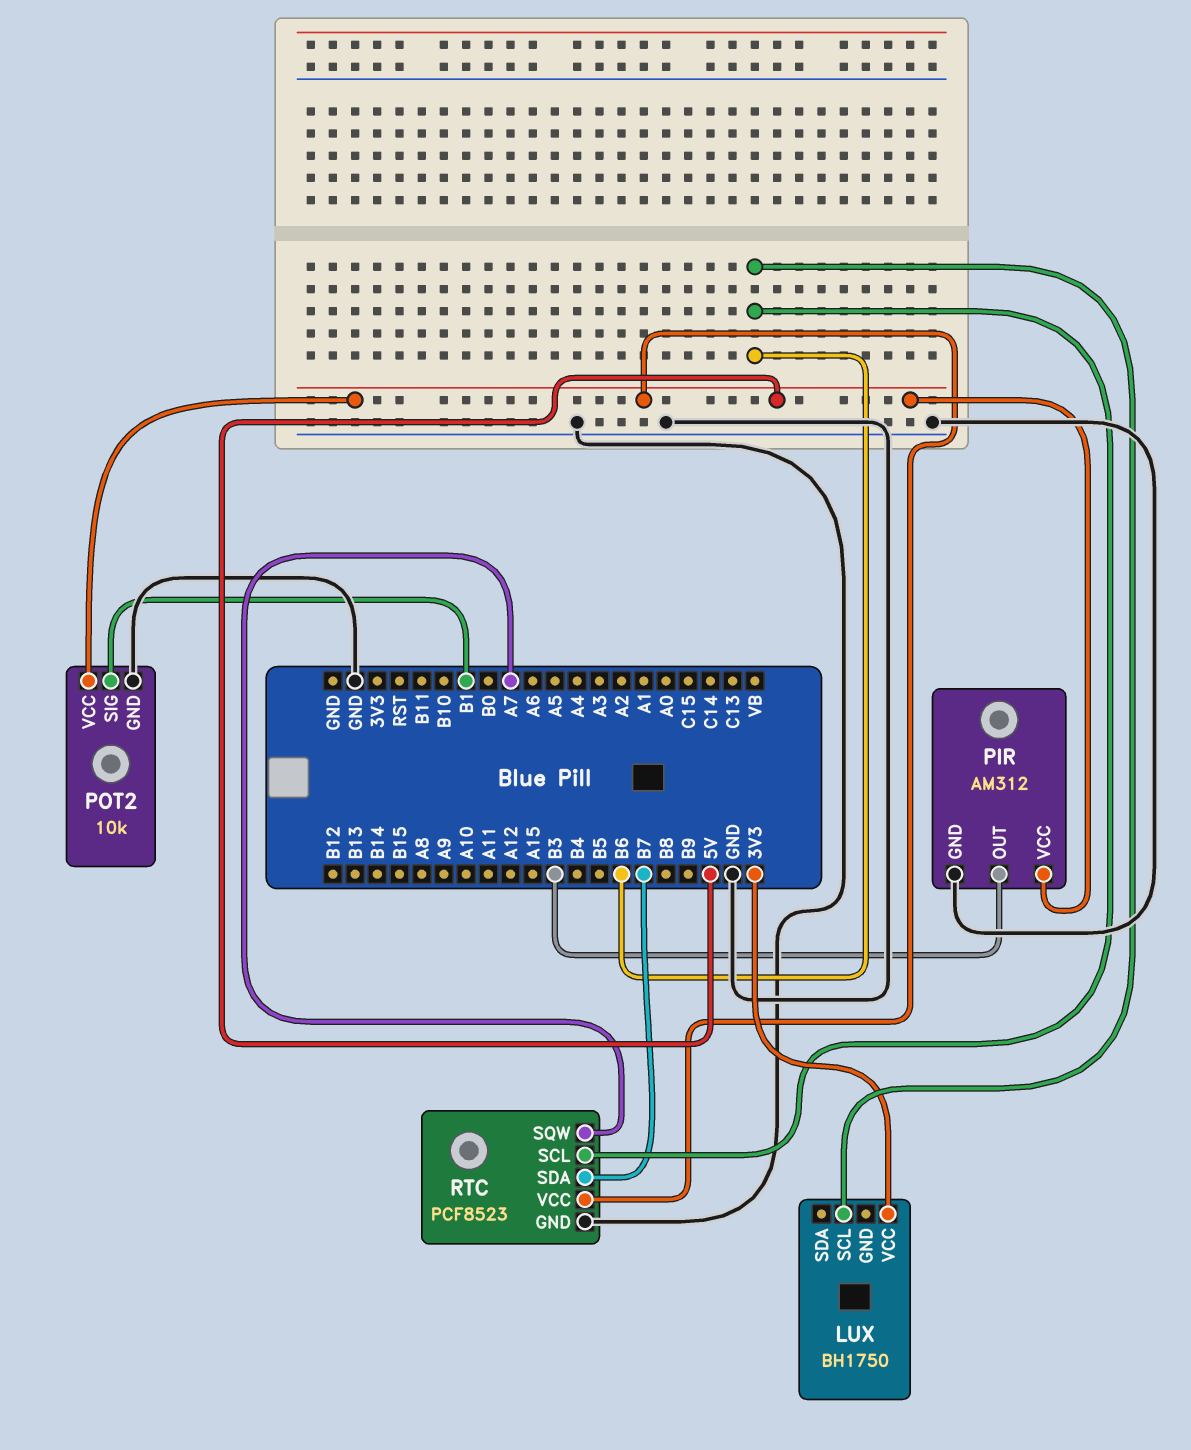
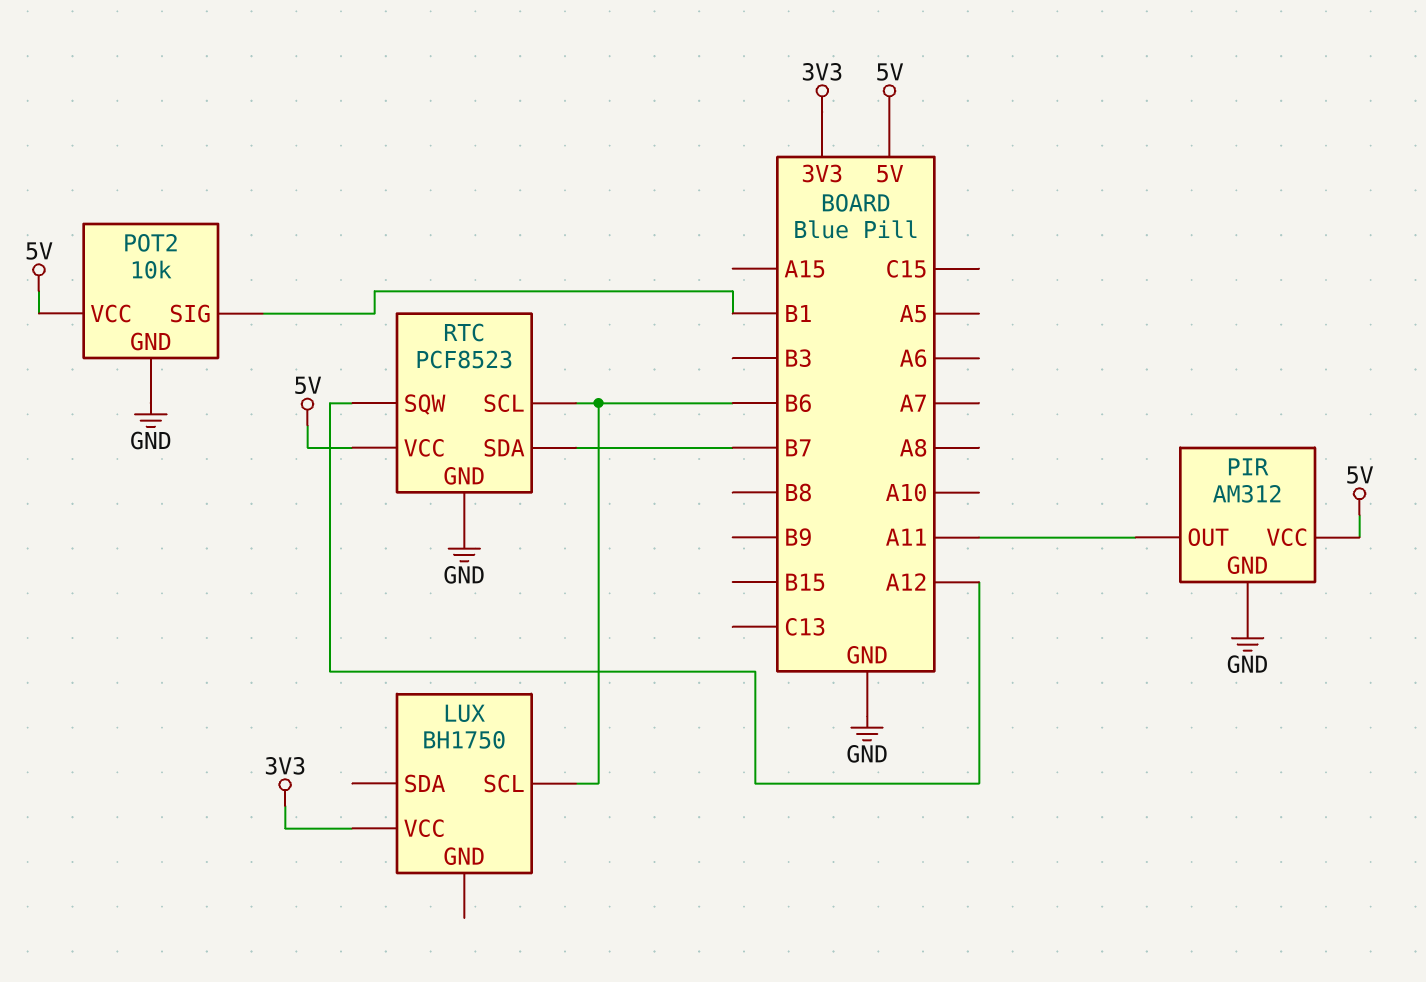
PIR pin OUT: B3 -> A11
RTC pin SQW: A7 -> A12

